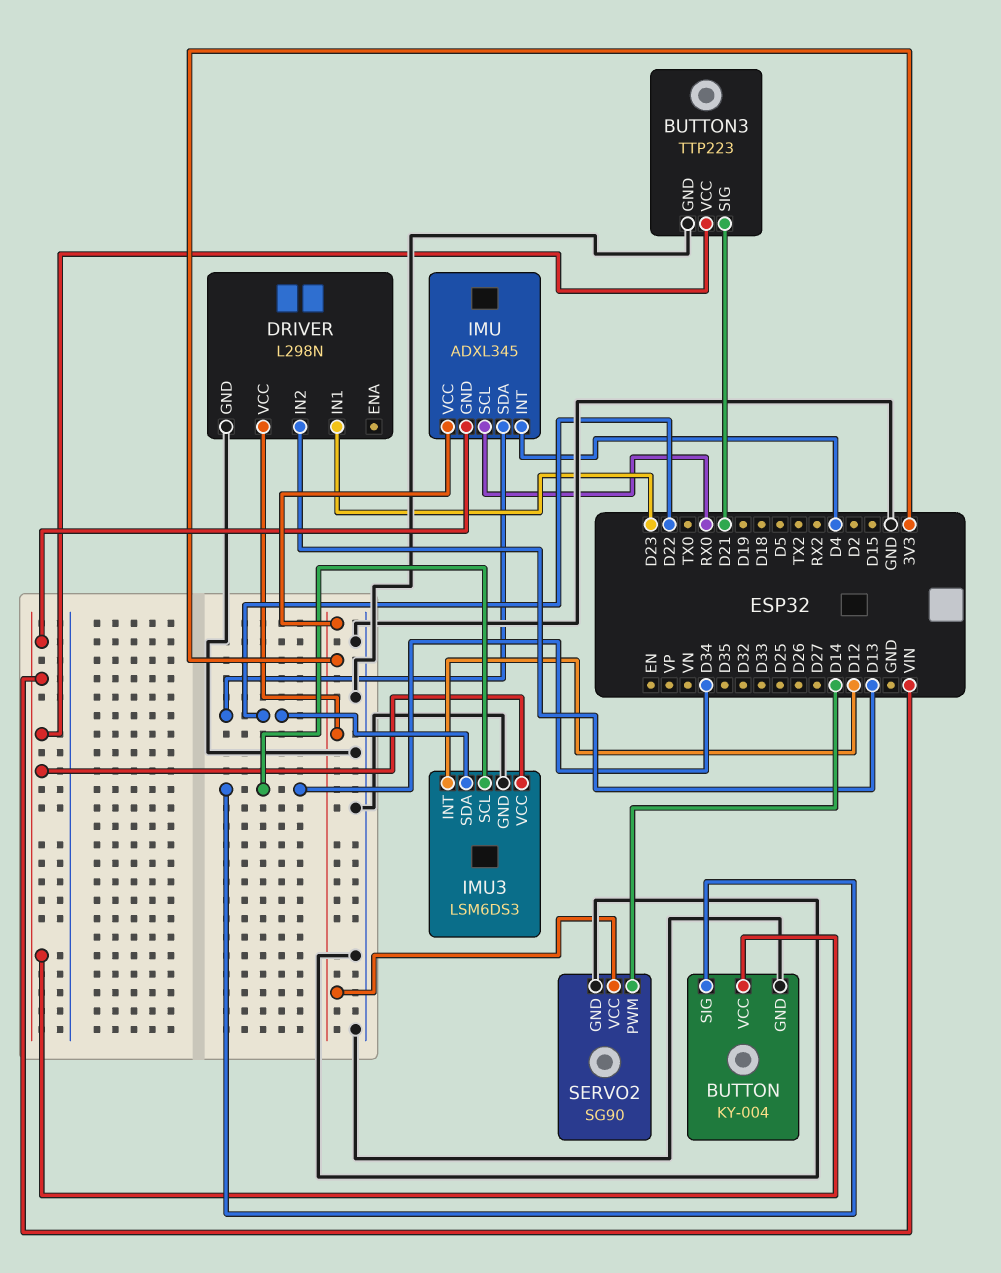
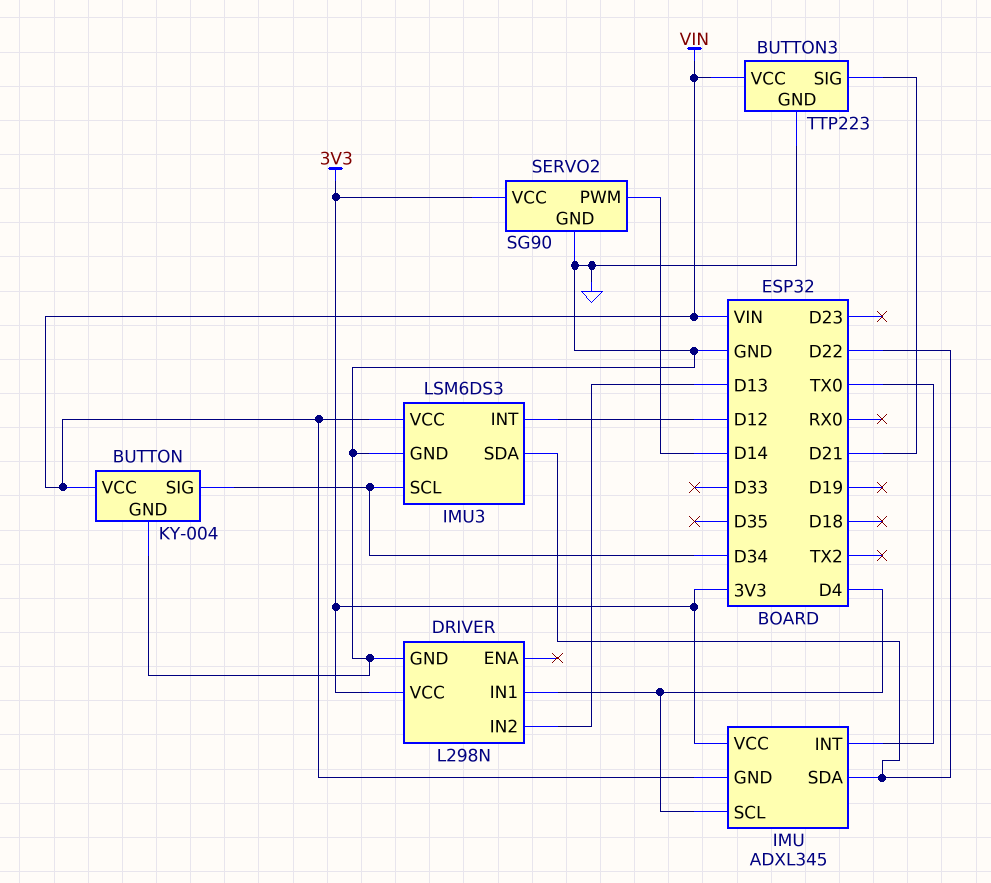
DRIVER pin IN1: D23 -> D4
IMU pin INT: D4 -> TX0
IMU pin SCL: RX0 -> D4

